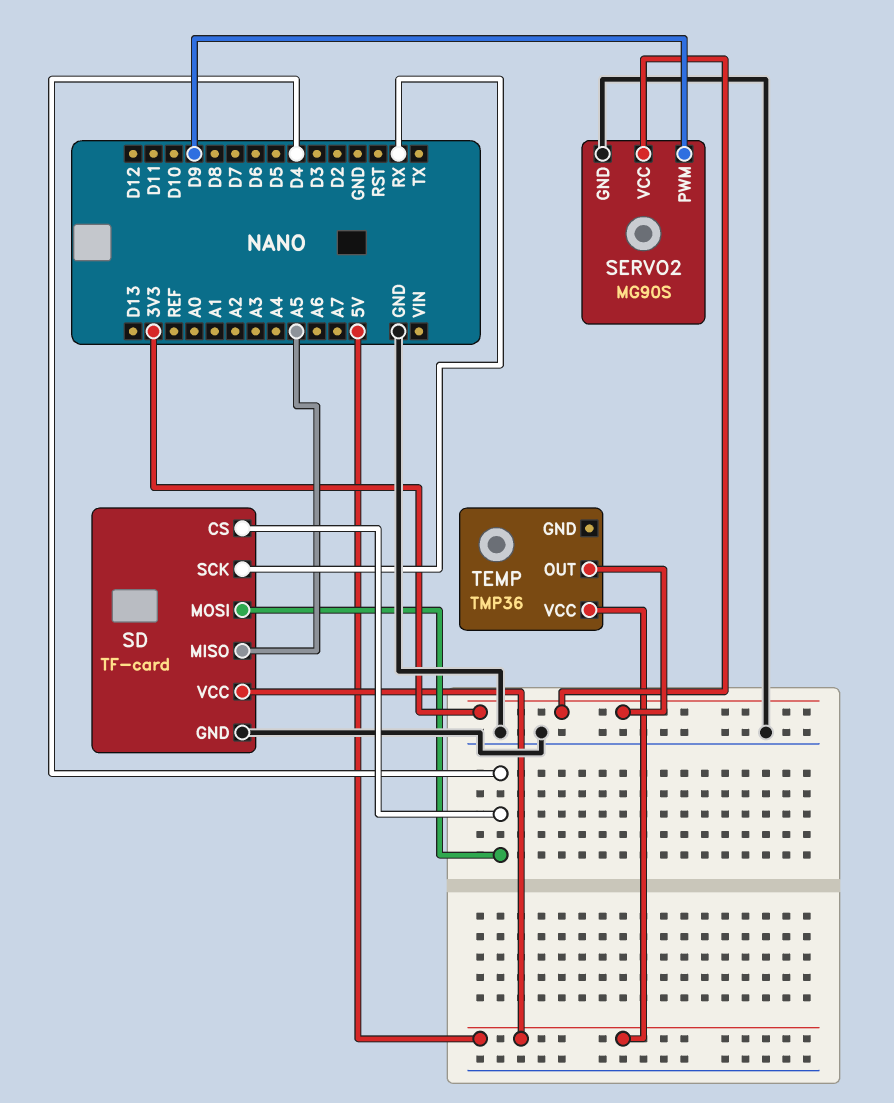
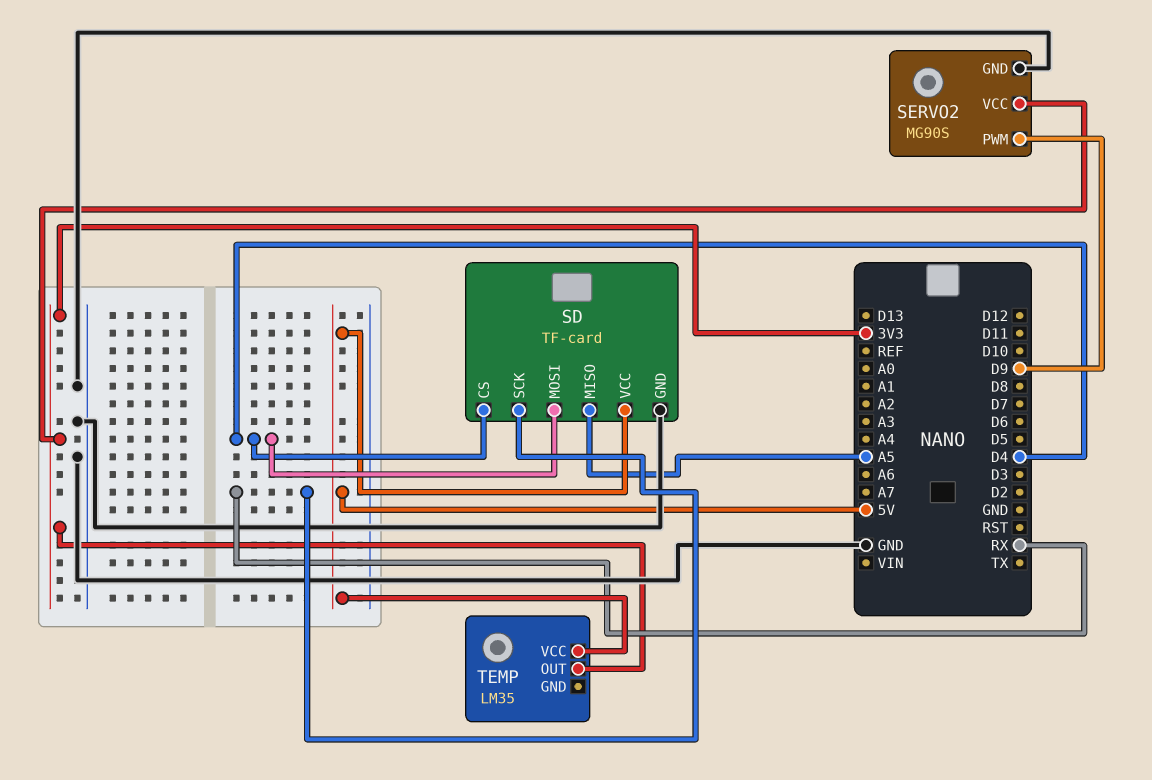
TEMP: TMP36 -> LM35

